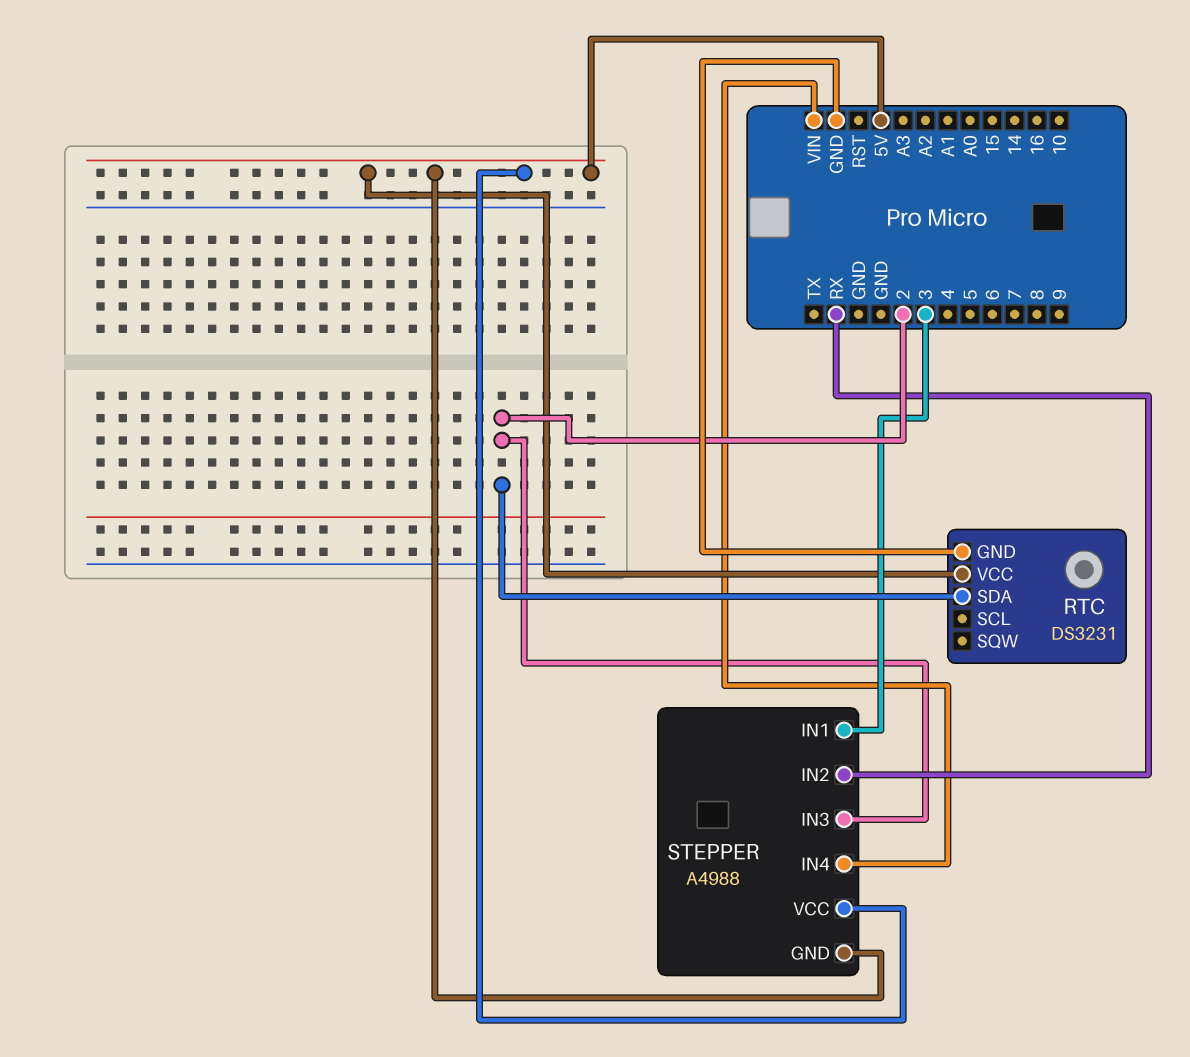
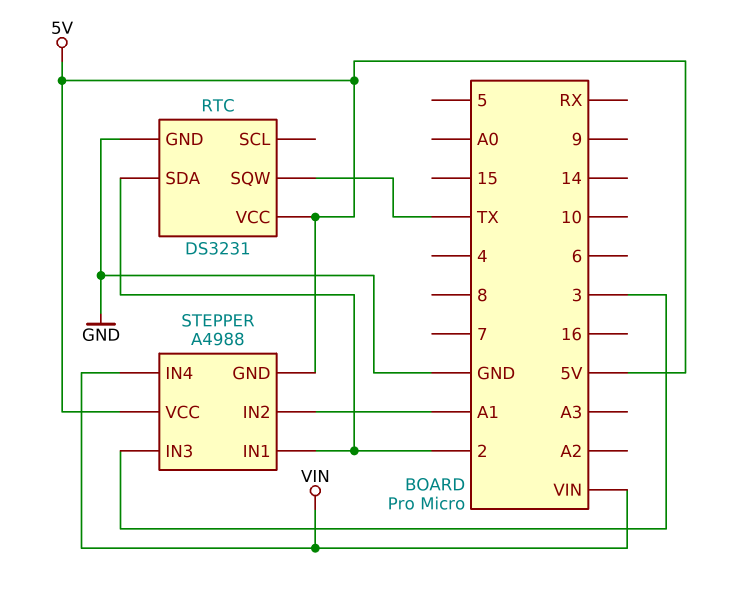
RTC pin SQW: none -> TX
STEPPER pin IN1: 3 -> 2
STEPPER pin IN2: RX -> A1
STEPPER pin IN3: 2 -> 3

